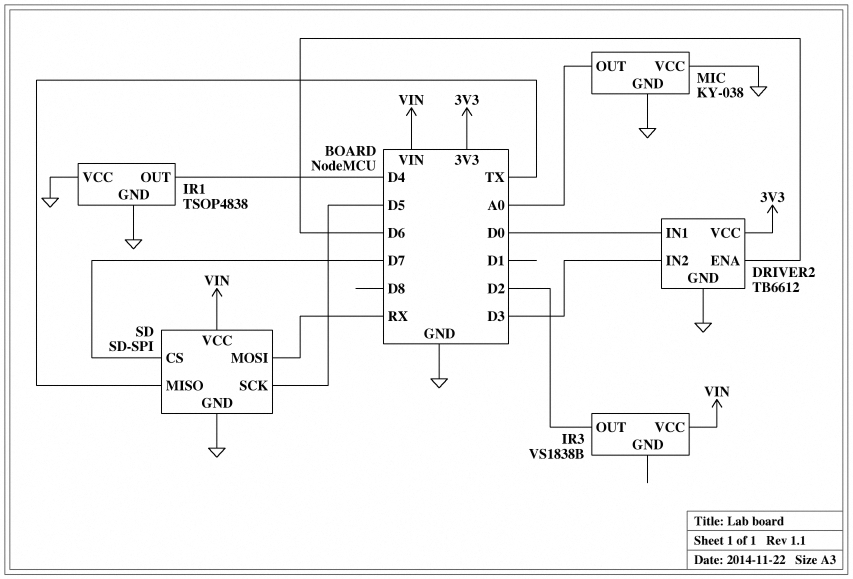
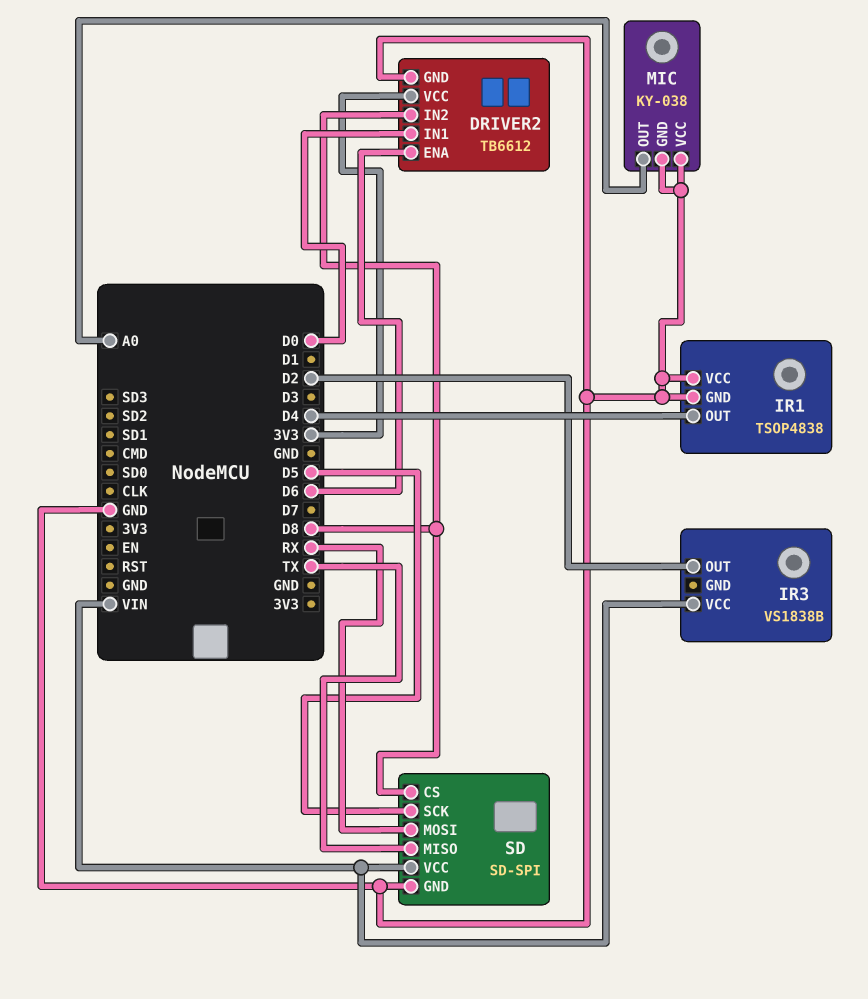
DRIVER2 pin IN2: D3 -> D8
SD pin CS: D7 -> D8

